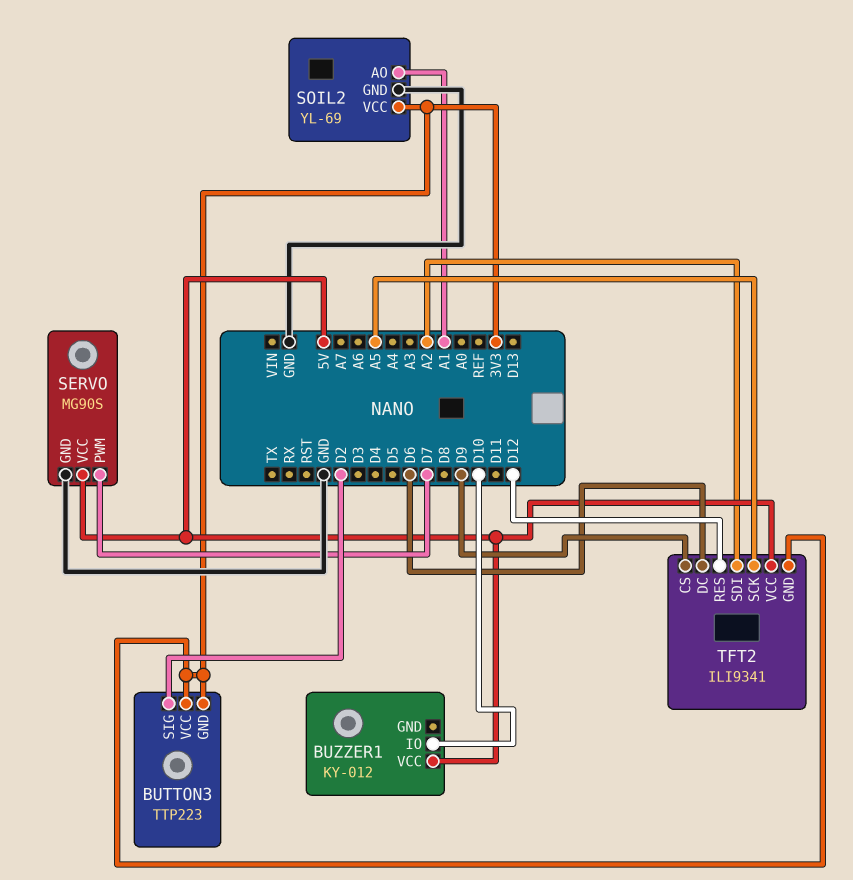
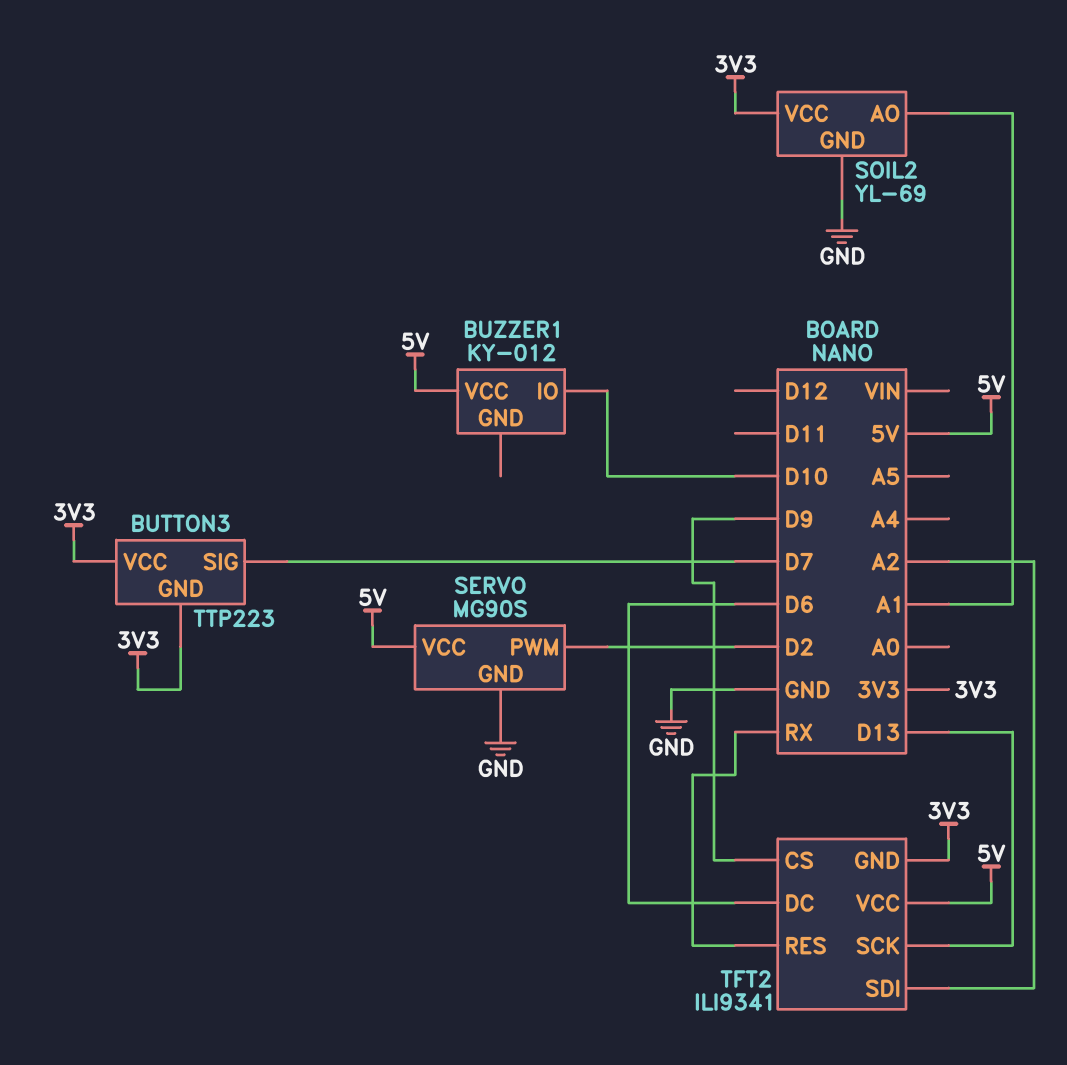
BUTTON3 pin SIG: D2 -> D7
SERVO pin PWM: D7 -> D2
TFT2 pin RES: D12 -> RX
TFT2 pin SCK: A5 -> D13

